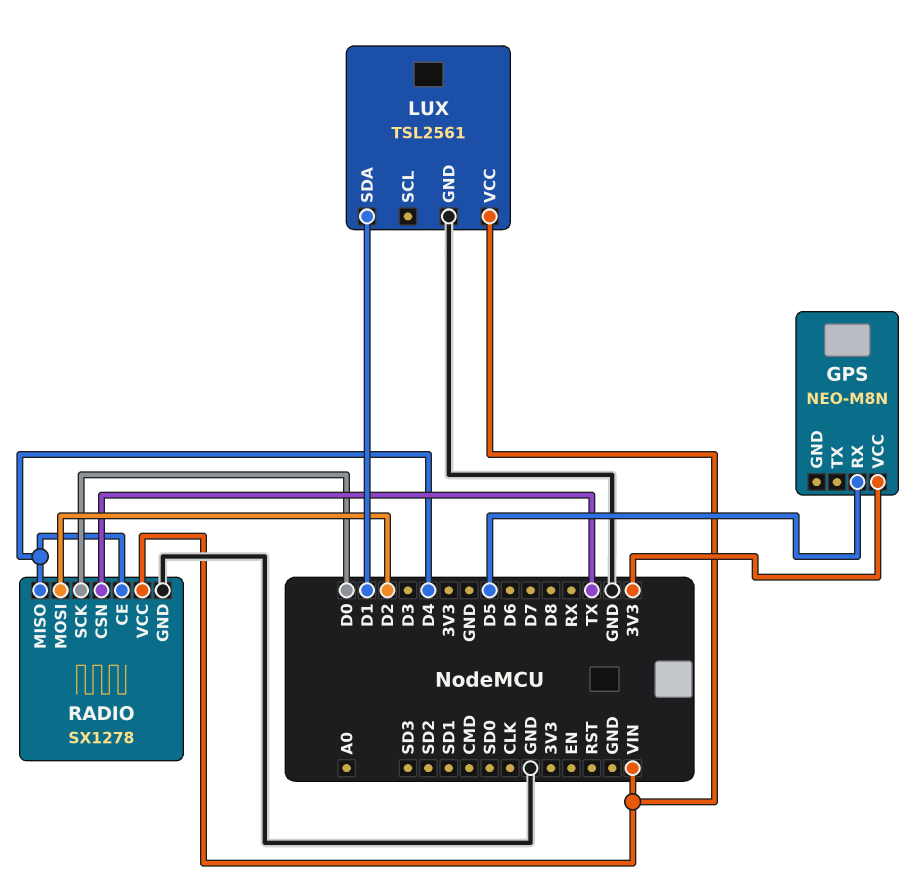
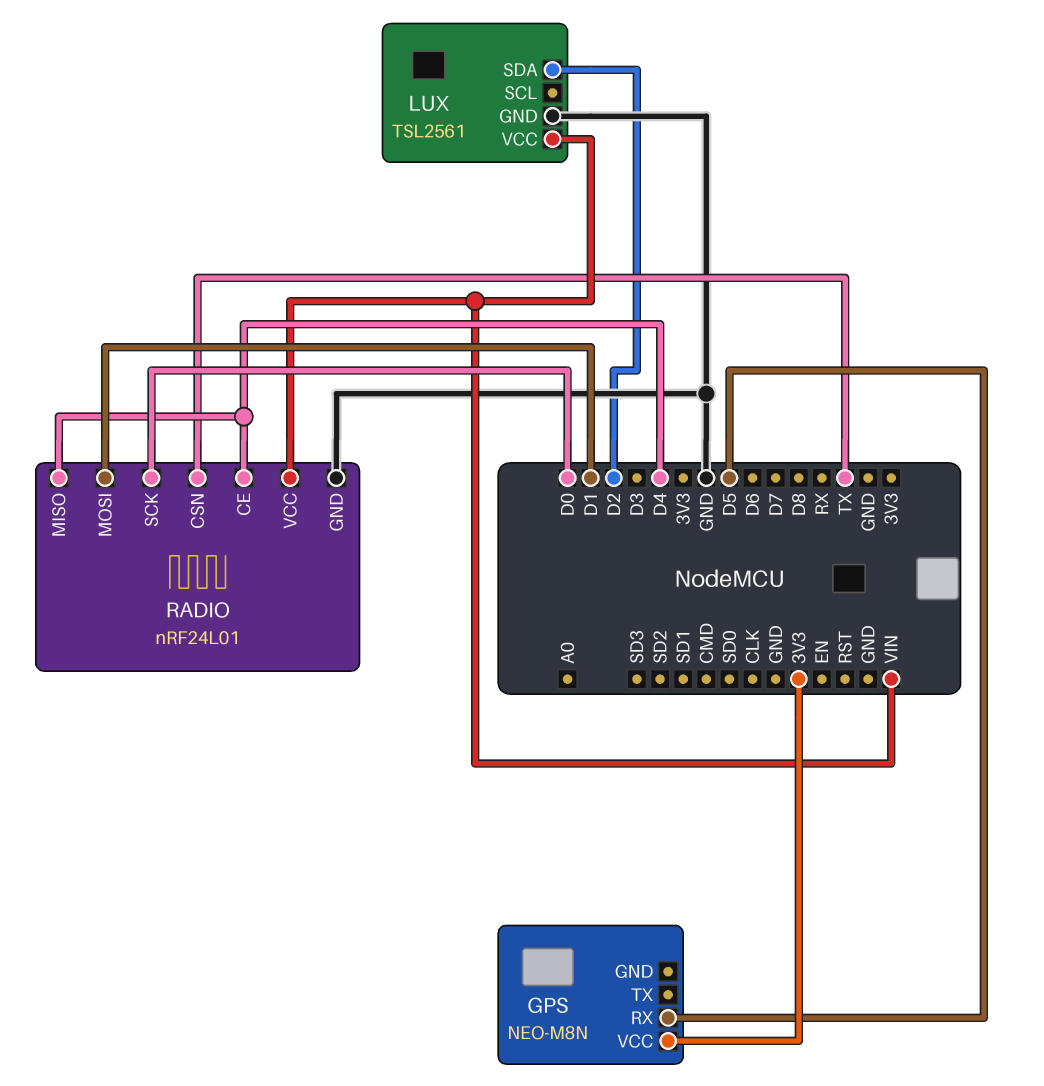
LUX pin SDA: D1 -> D2
RADIO: SX1278 -> nRF24L01
RADIO pin MOSI: D2 -> D1

